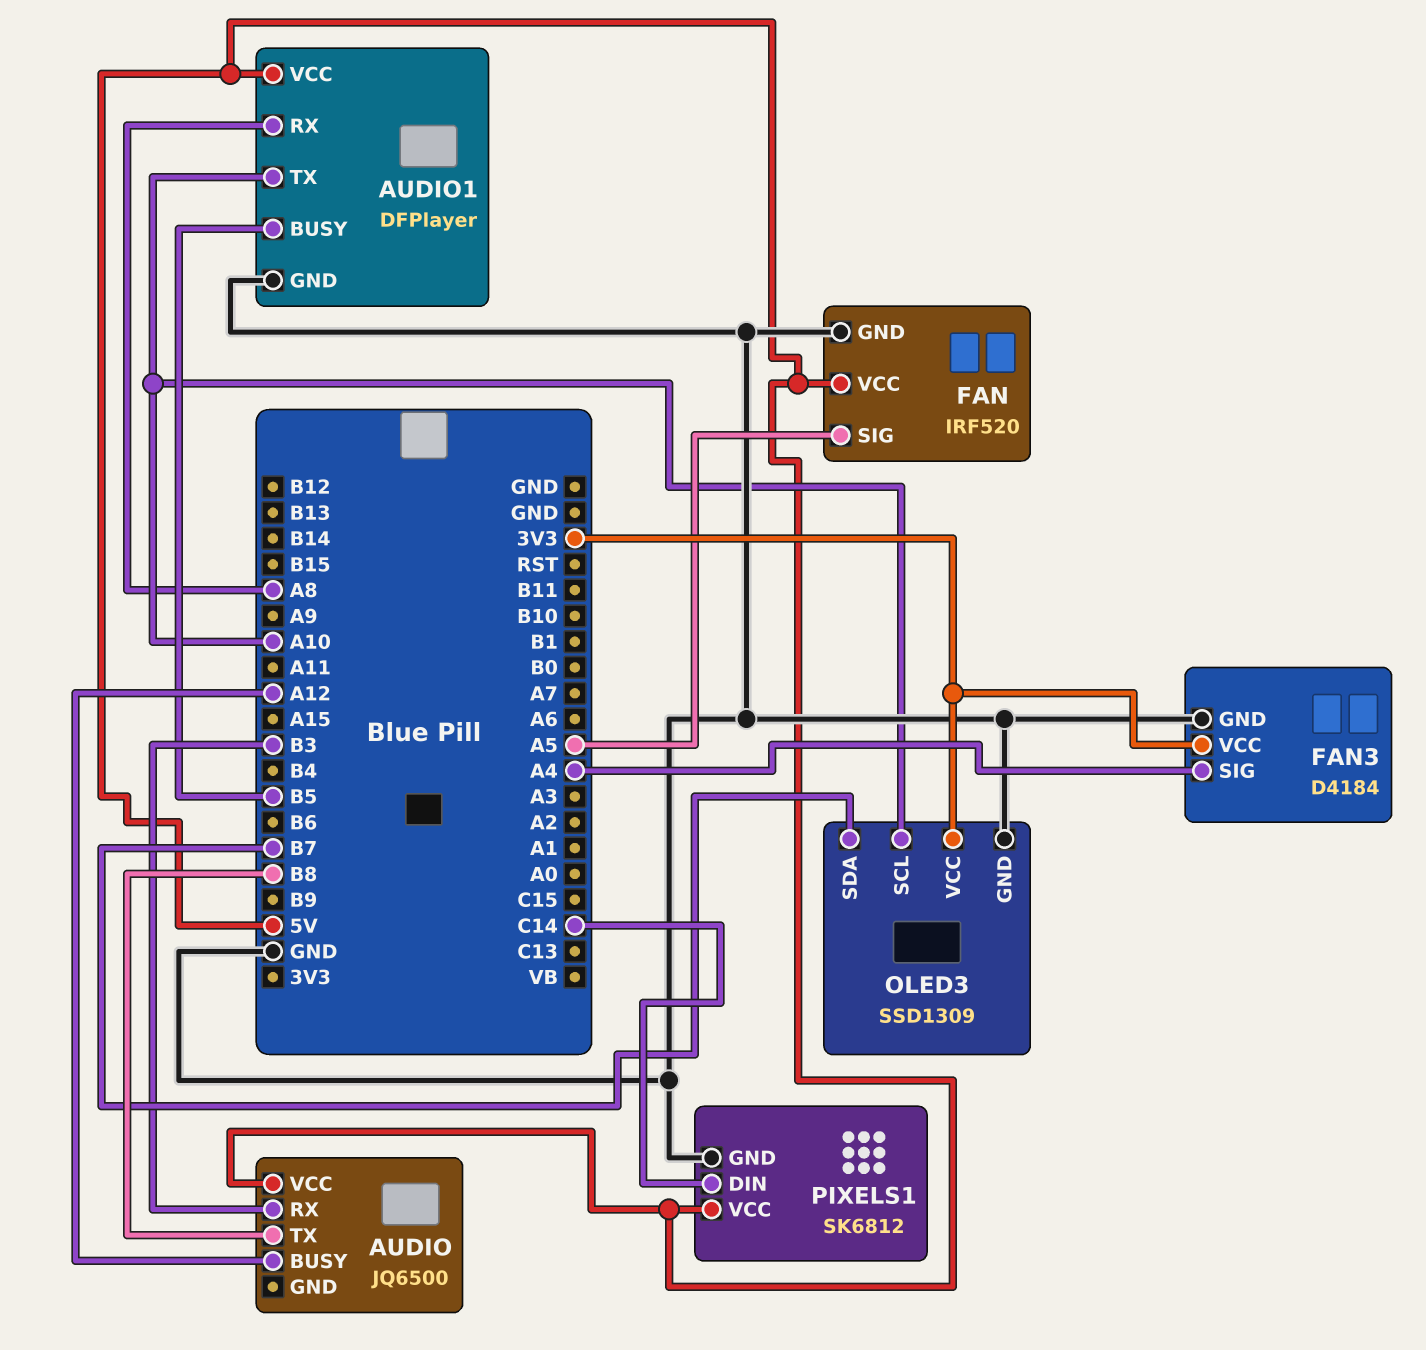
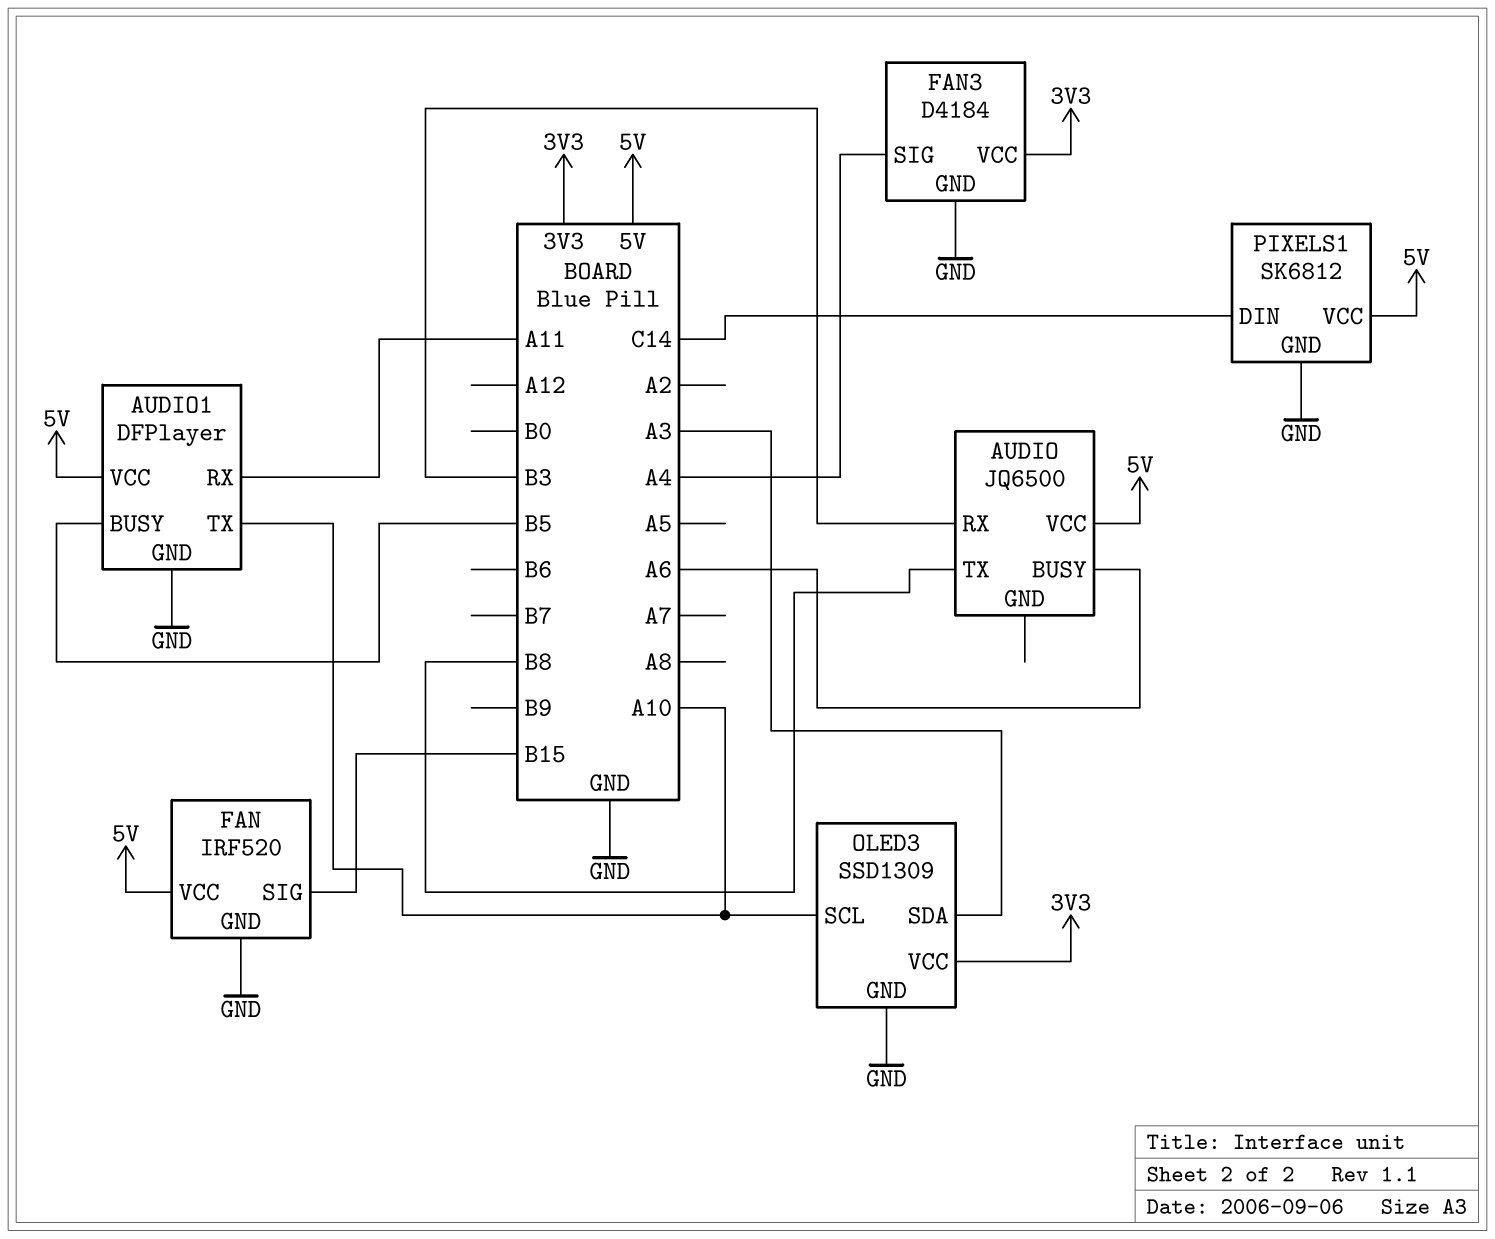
AUDIO pin BUSY: A12 -> A6
AUDIO1 pin RX: A8 -> A11
FAN pin SIG: A5 -> B15
OLED3 pin SDA: B7 -> A3

